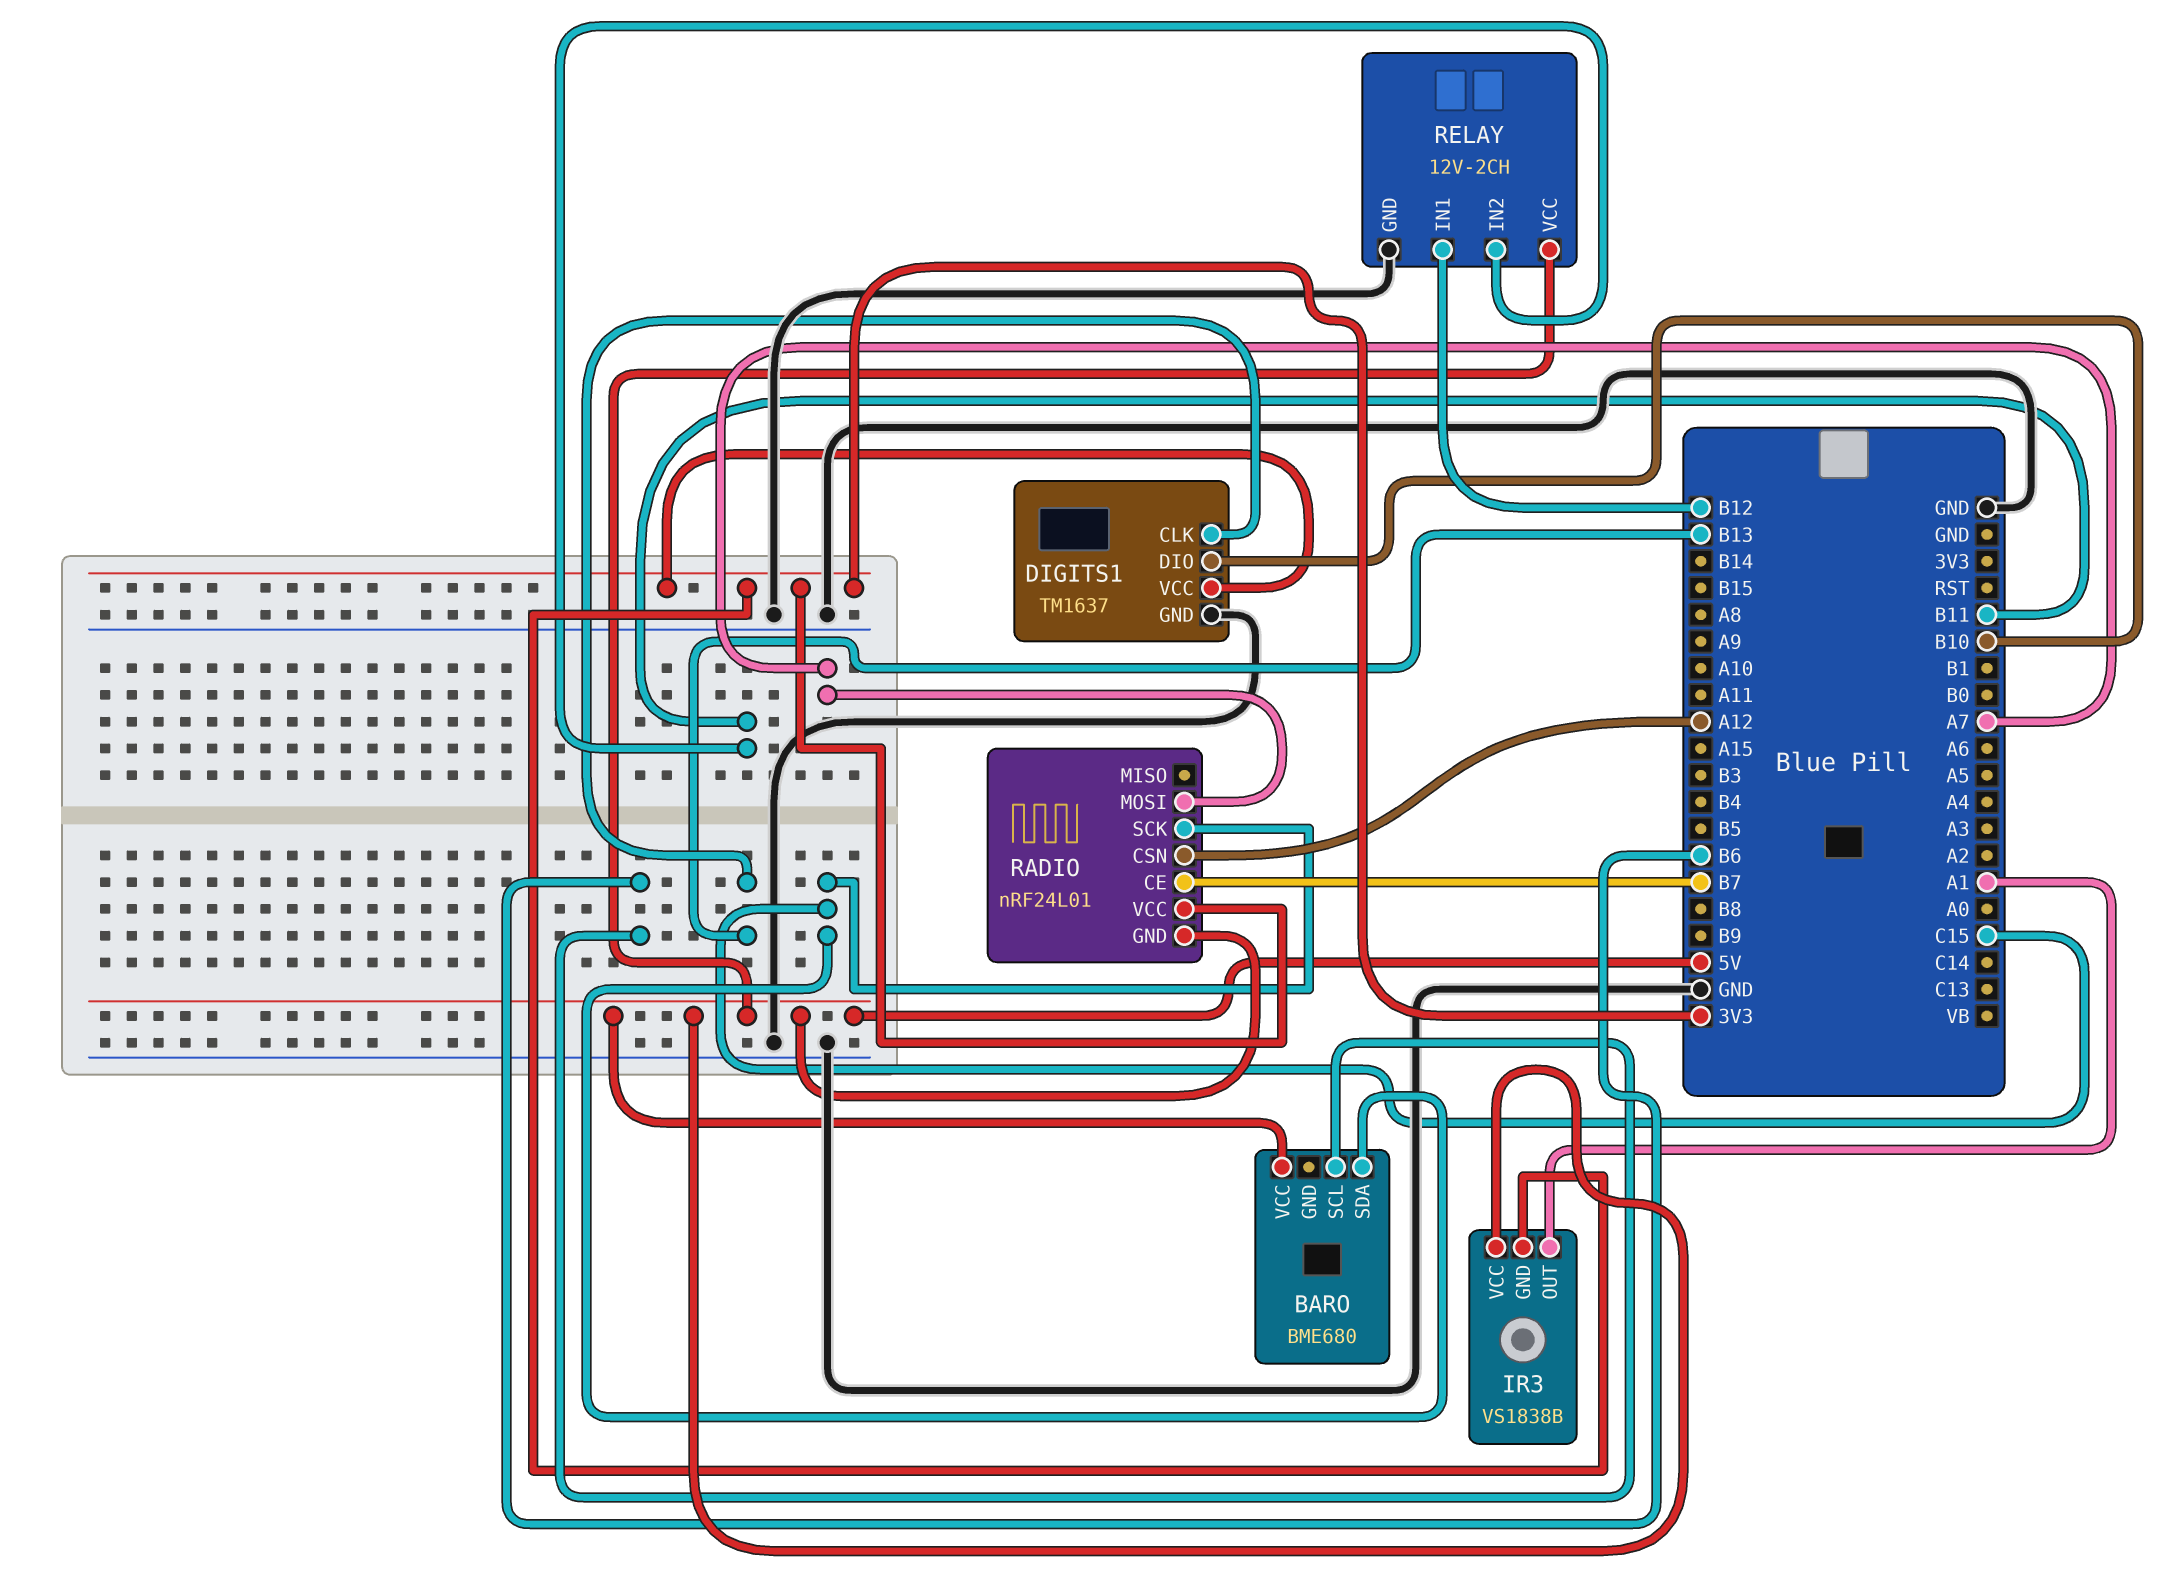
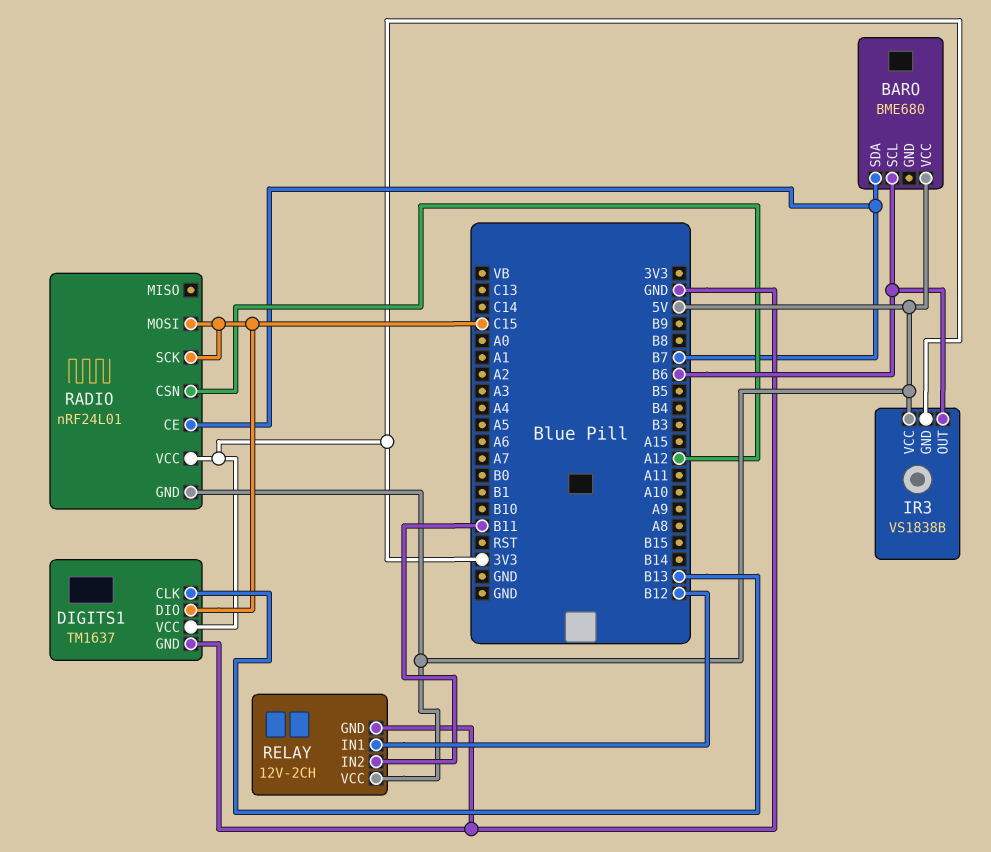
BARO pin SDA: C15 -> B7
DIGITS1 pin DIO: B10 -> C15
IR3 pin OUT: A1 -> B6
RADIO pin MOSI: A7 -> C15

